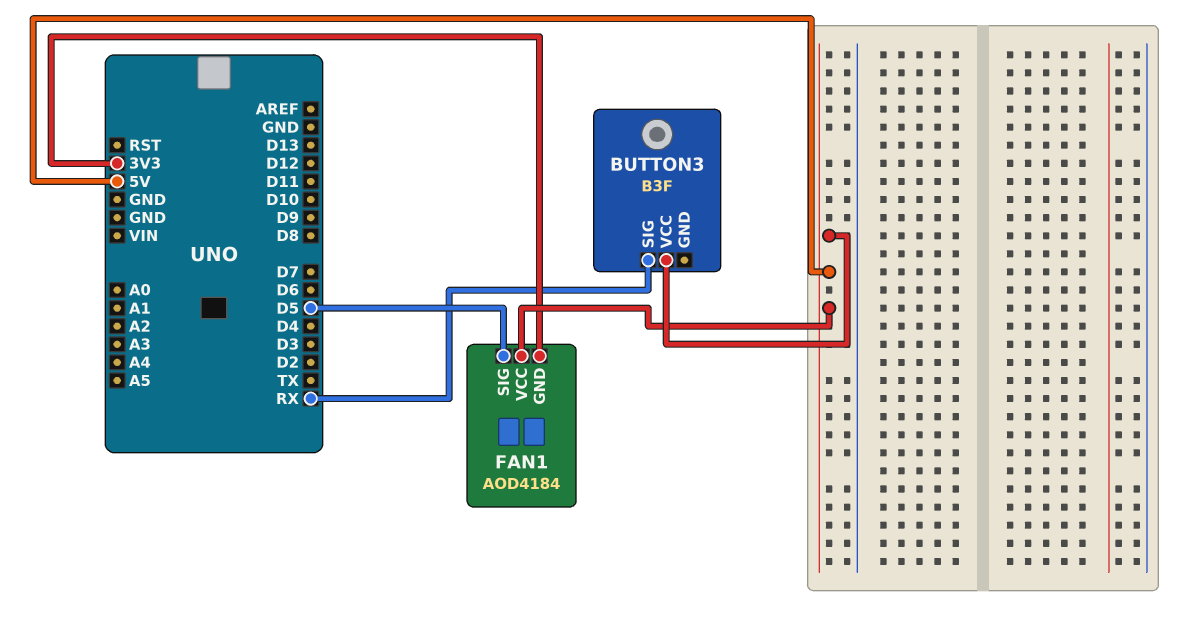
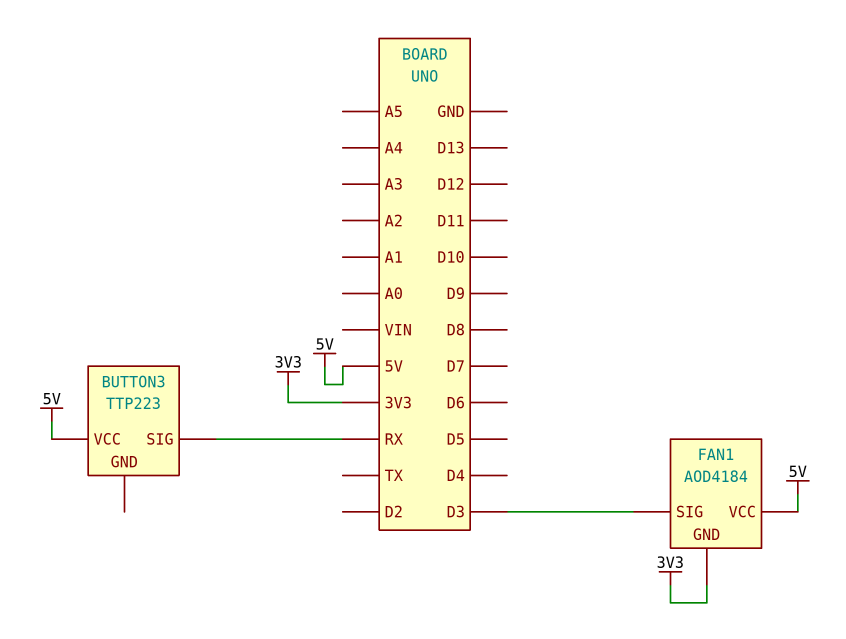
BUTTON3: B3F -> TTP223
FAN1 pin SIG: D5 -> D3

